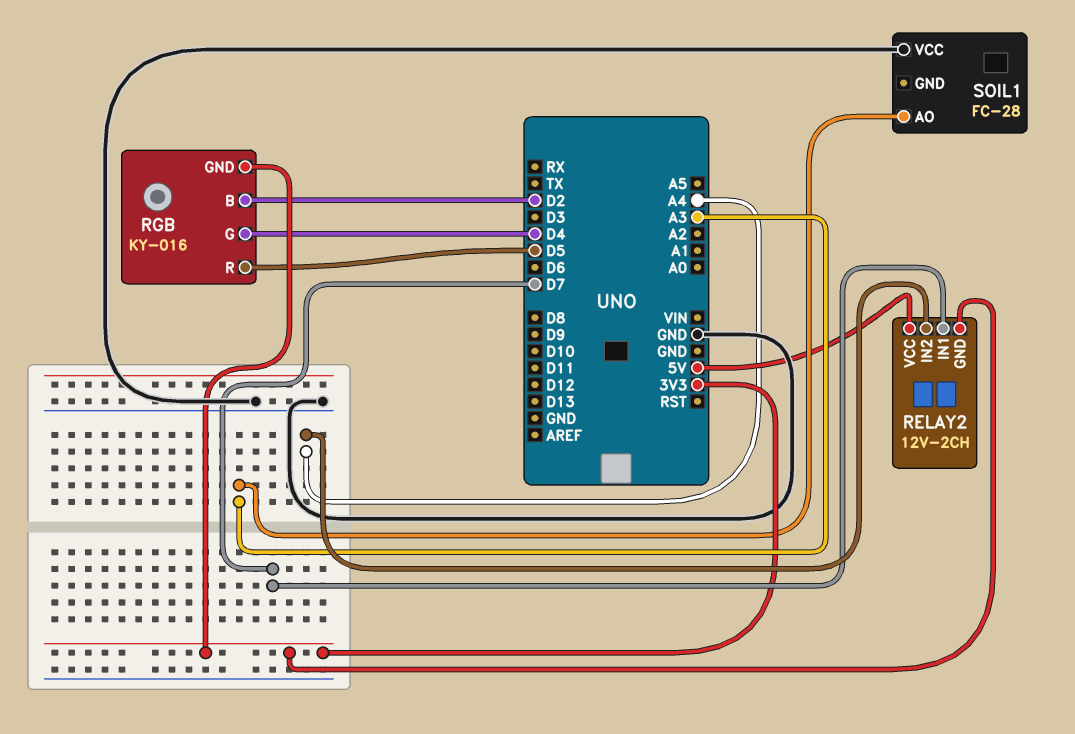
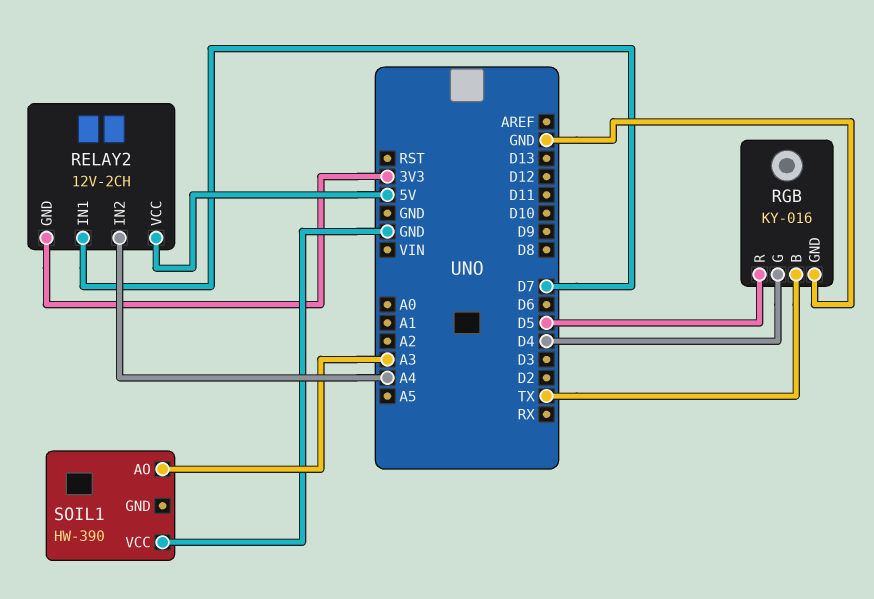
RGB pin B: D2 -> TX
RGB pin GND: 3V3 -> GND
SOIL1: FC-28 -> HW-390

